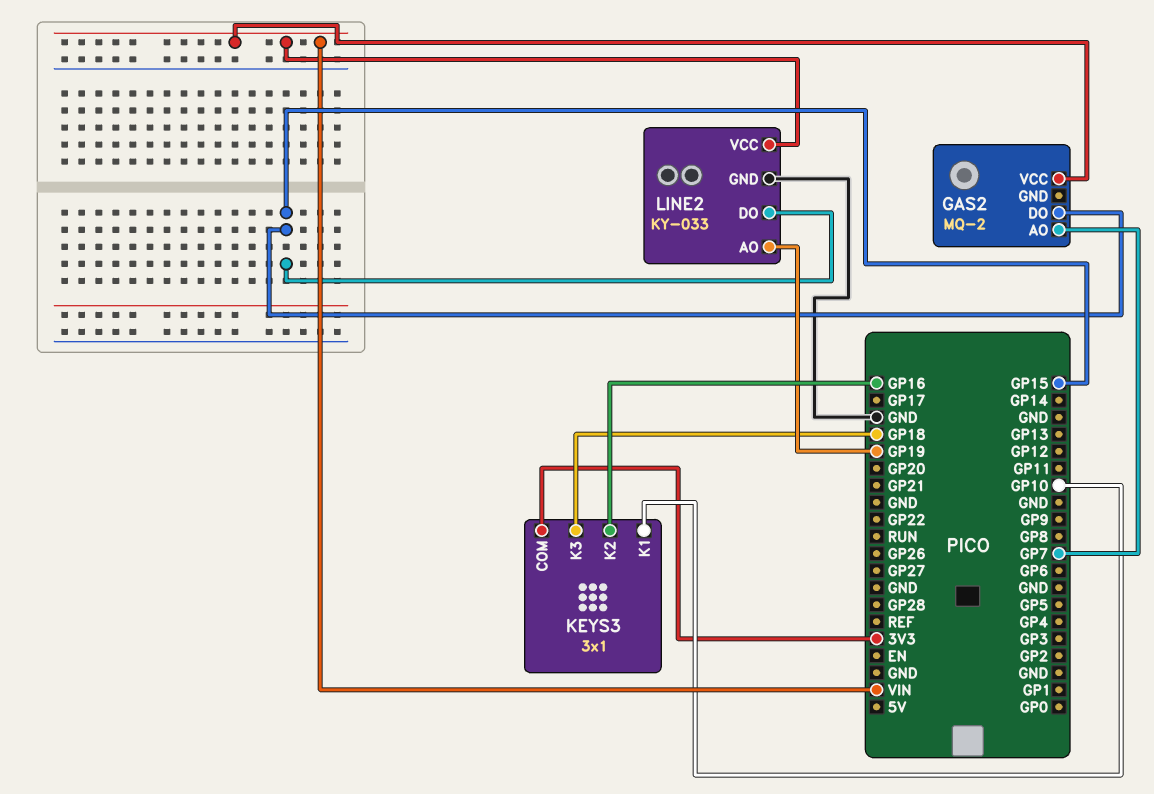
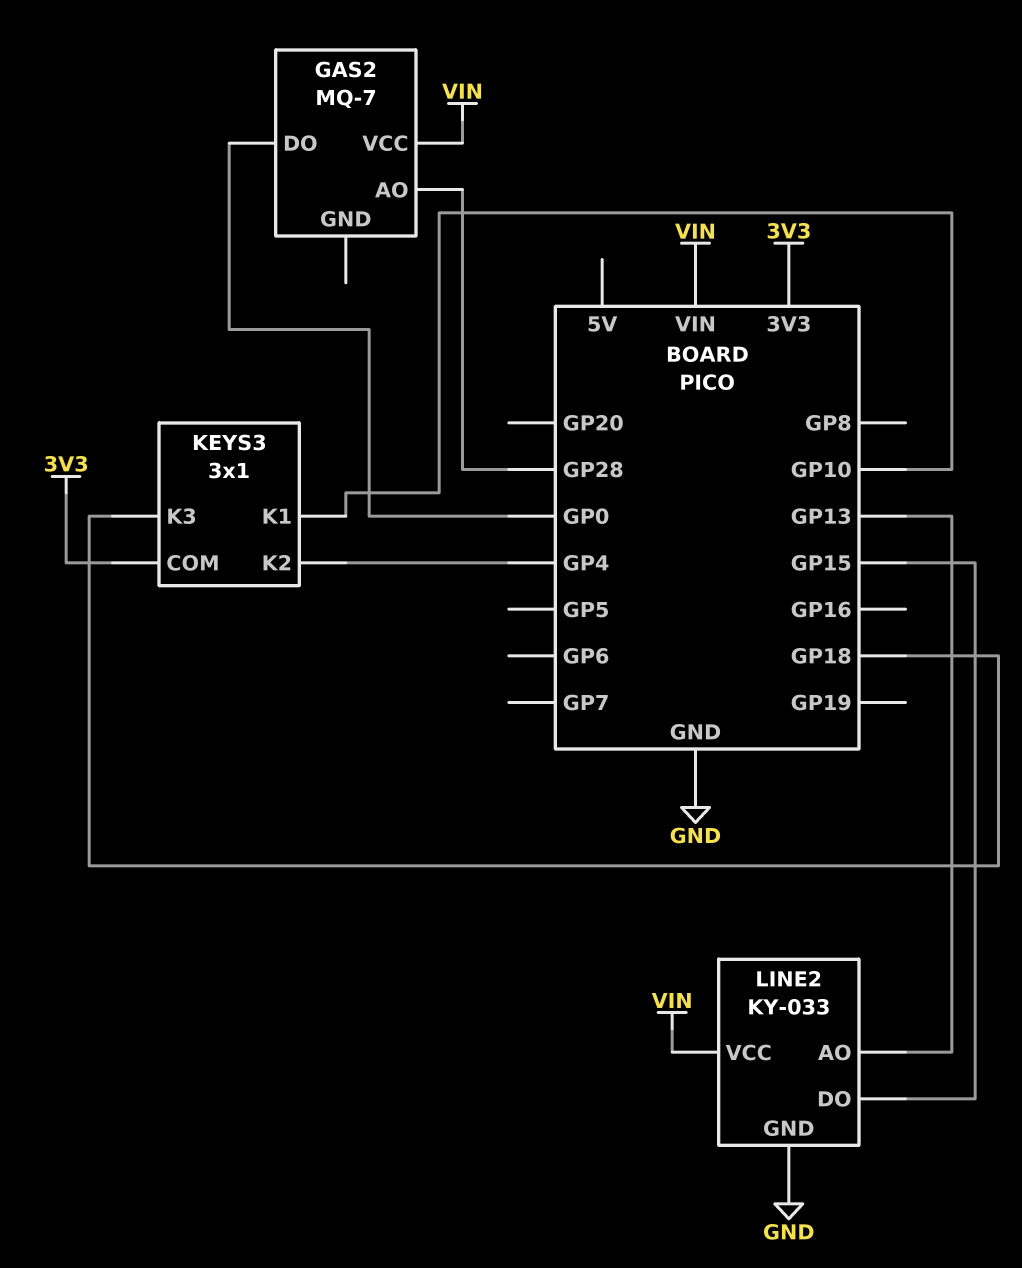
GAS2: MQ-2 -> MQ-7
GAS2 pin AO: GP7 -> GP28
GAS2 pin DO: GP15 -> GP0
KEYS3 pin K2: GP16 -> GP4
LINE2 pin AO: GP19 -> GP13

